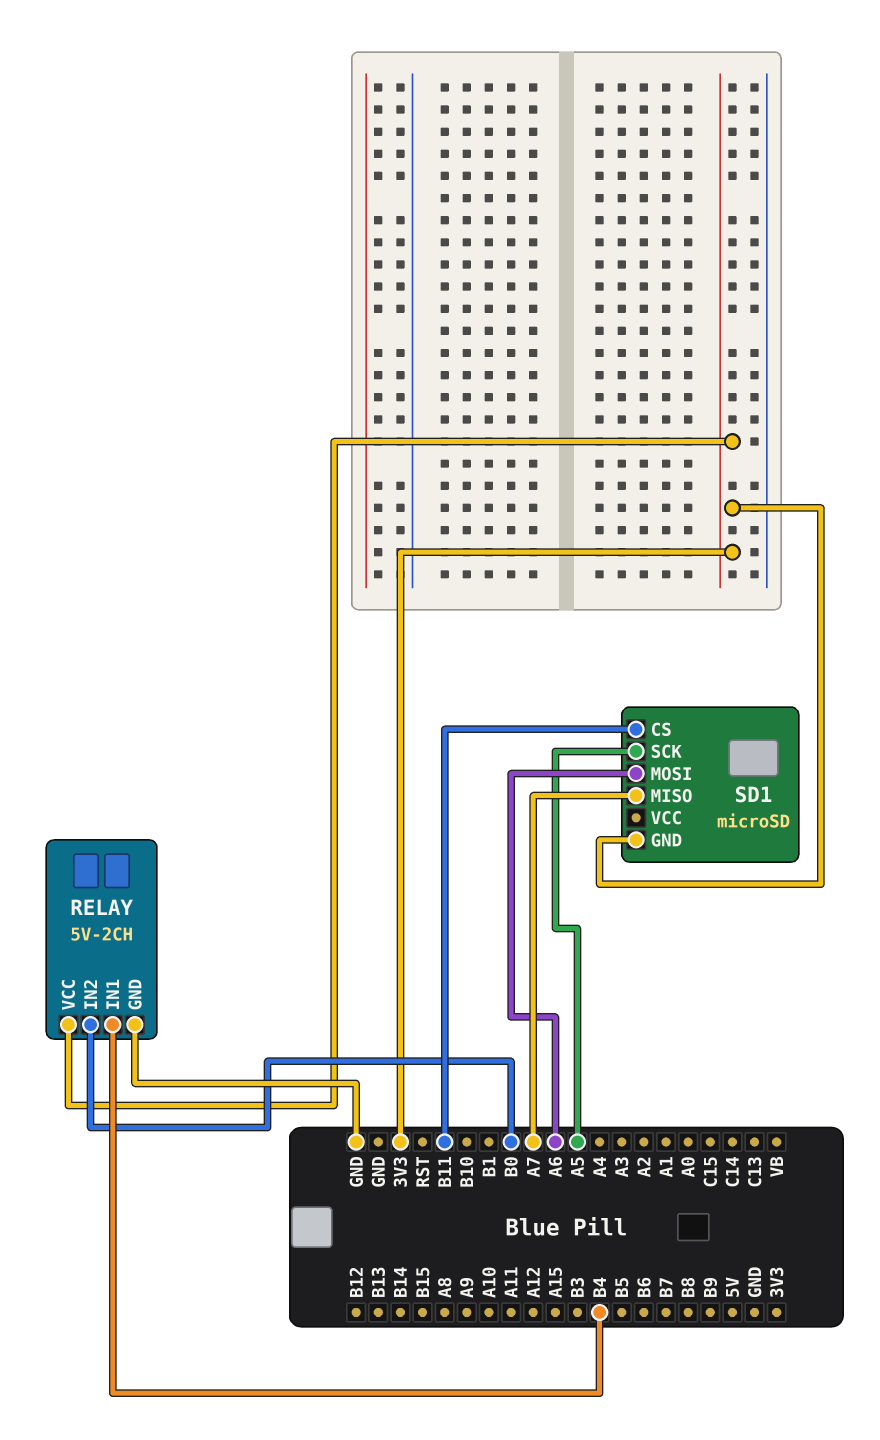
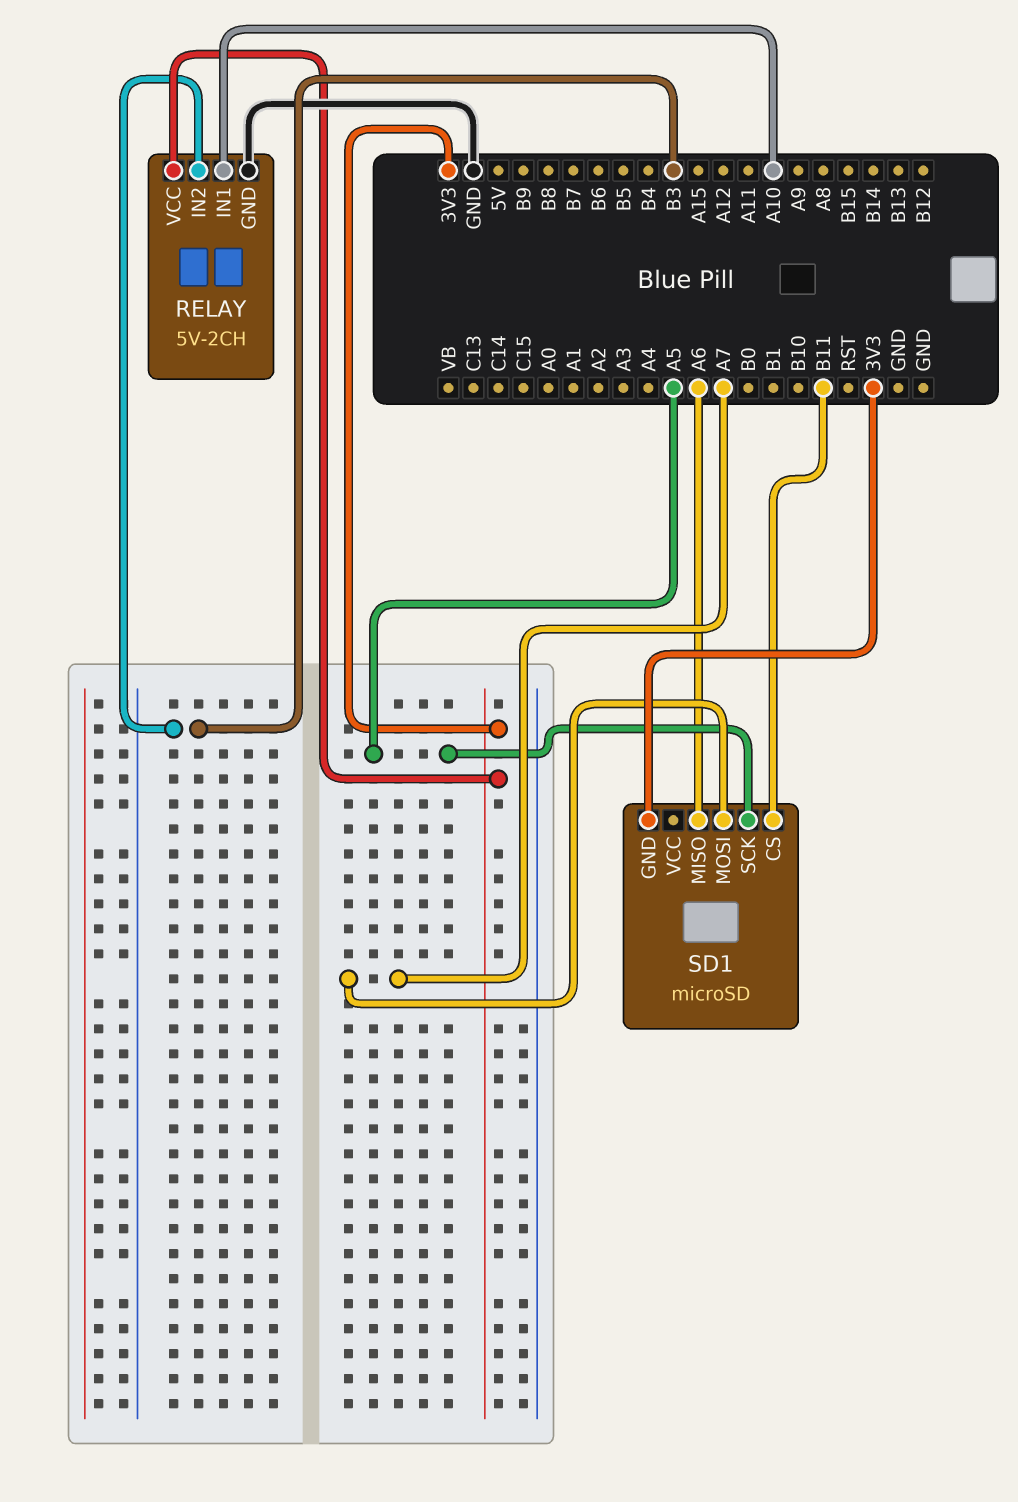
RELAY pin IN1: B4 -> A10
RELAY pin IN2: B0 -> B3
SD1 pin MISO: A7 -> A6
SD1 pin MOSI: A6 -> A7

